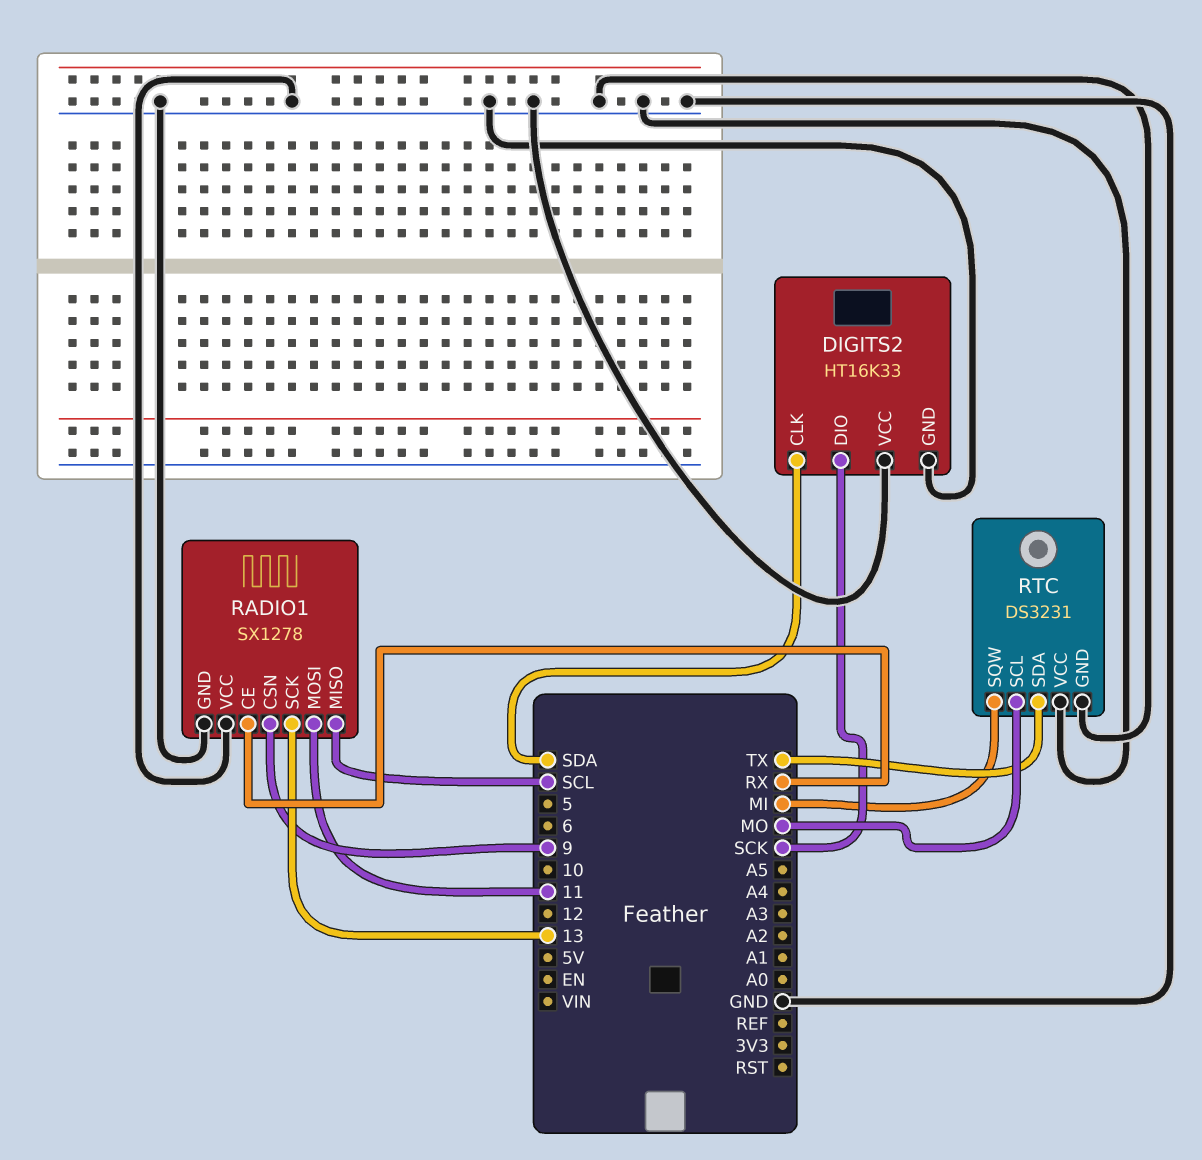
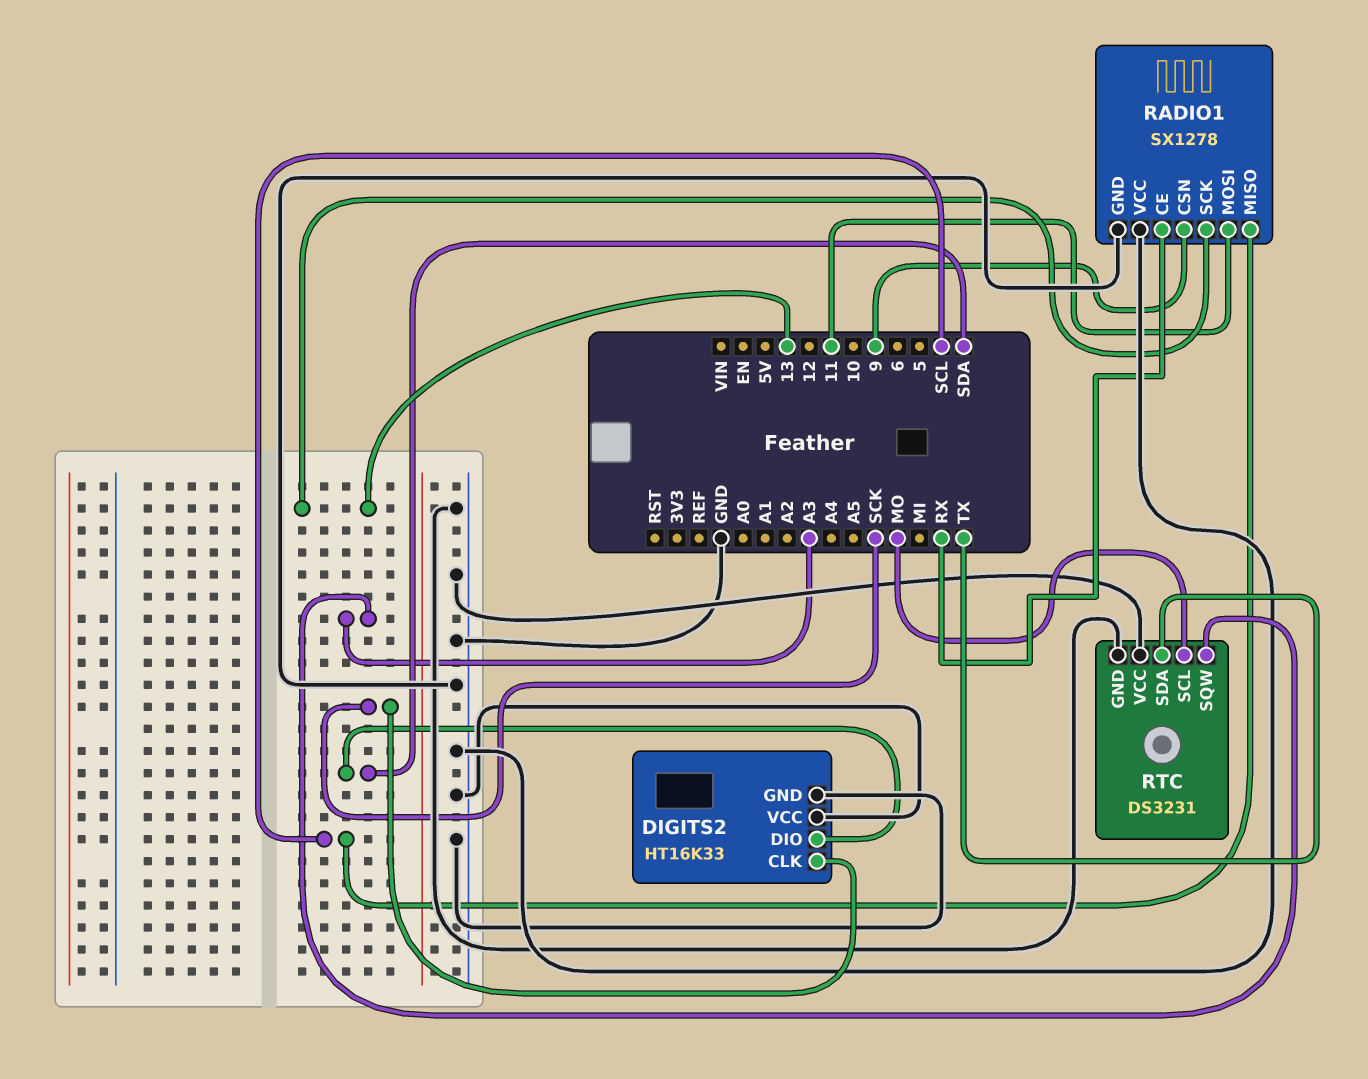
DIGITS2 pin CLK: SDA -> SCK
DIGITS2 pin DIO: SCK -> SDA
RTC pin SQW: MI -> A3

